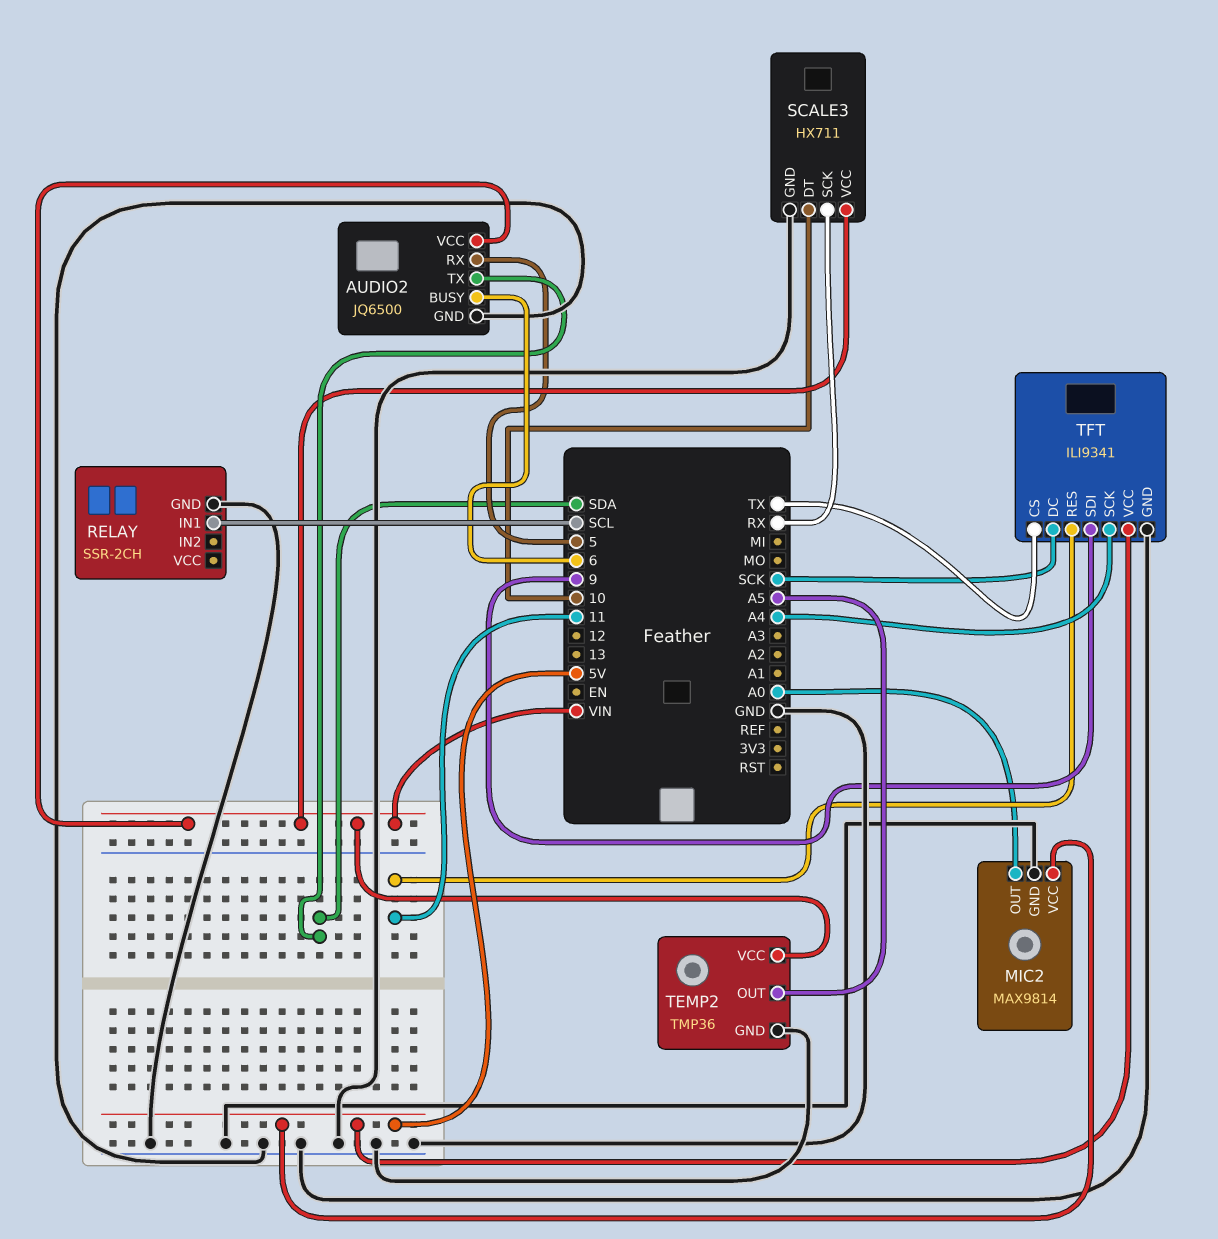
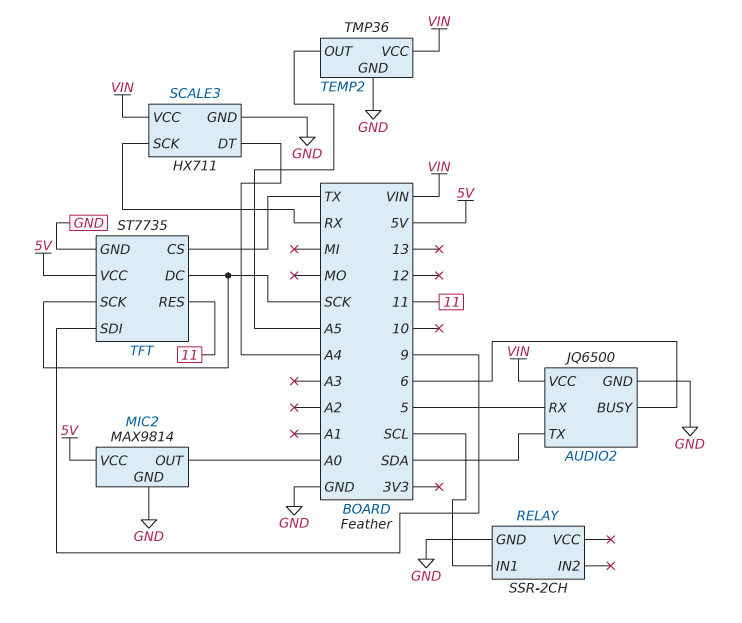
SCALE3 pin DT: 10 -> A4
TFT: ILI9341 -> ST7735
TFT pin SCK: A4 -> SCK

